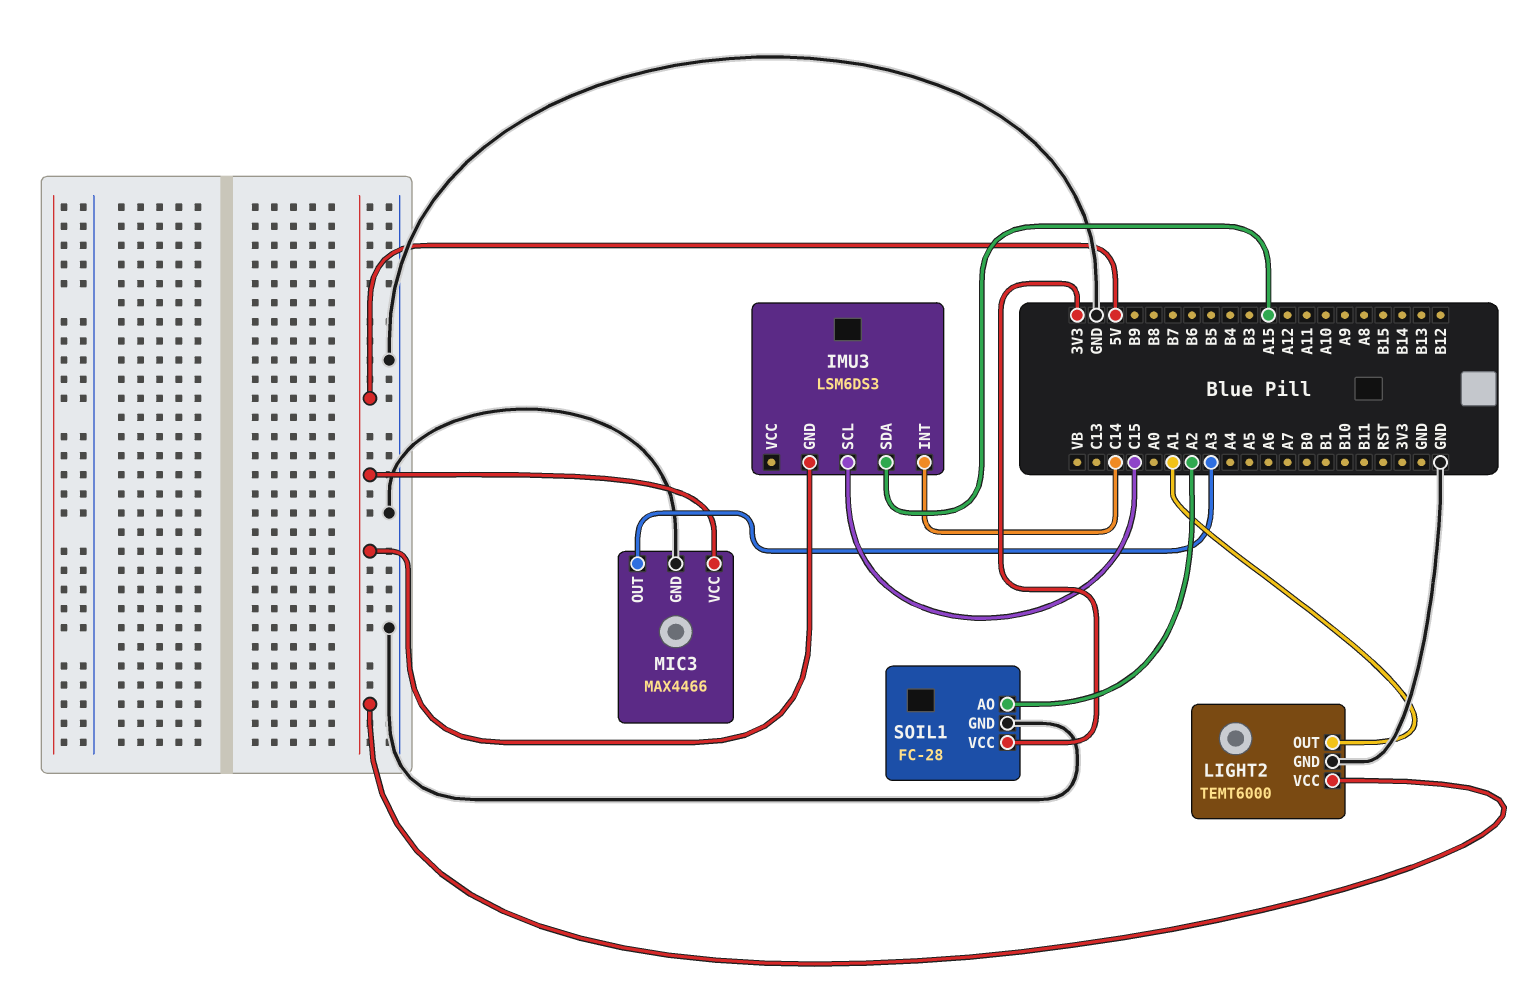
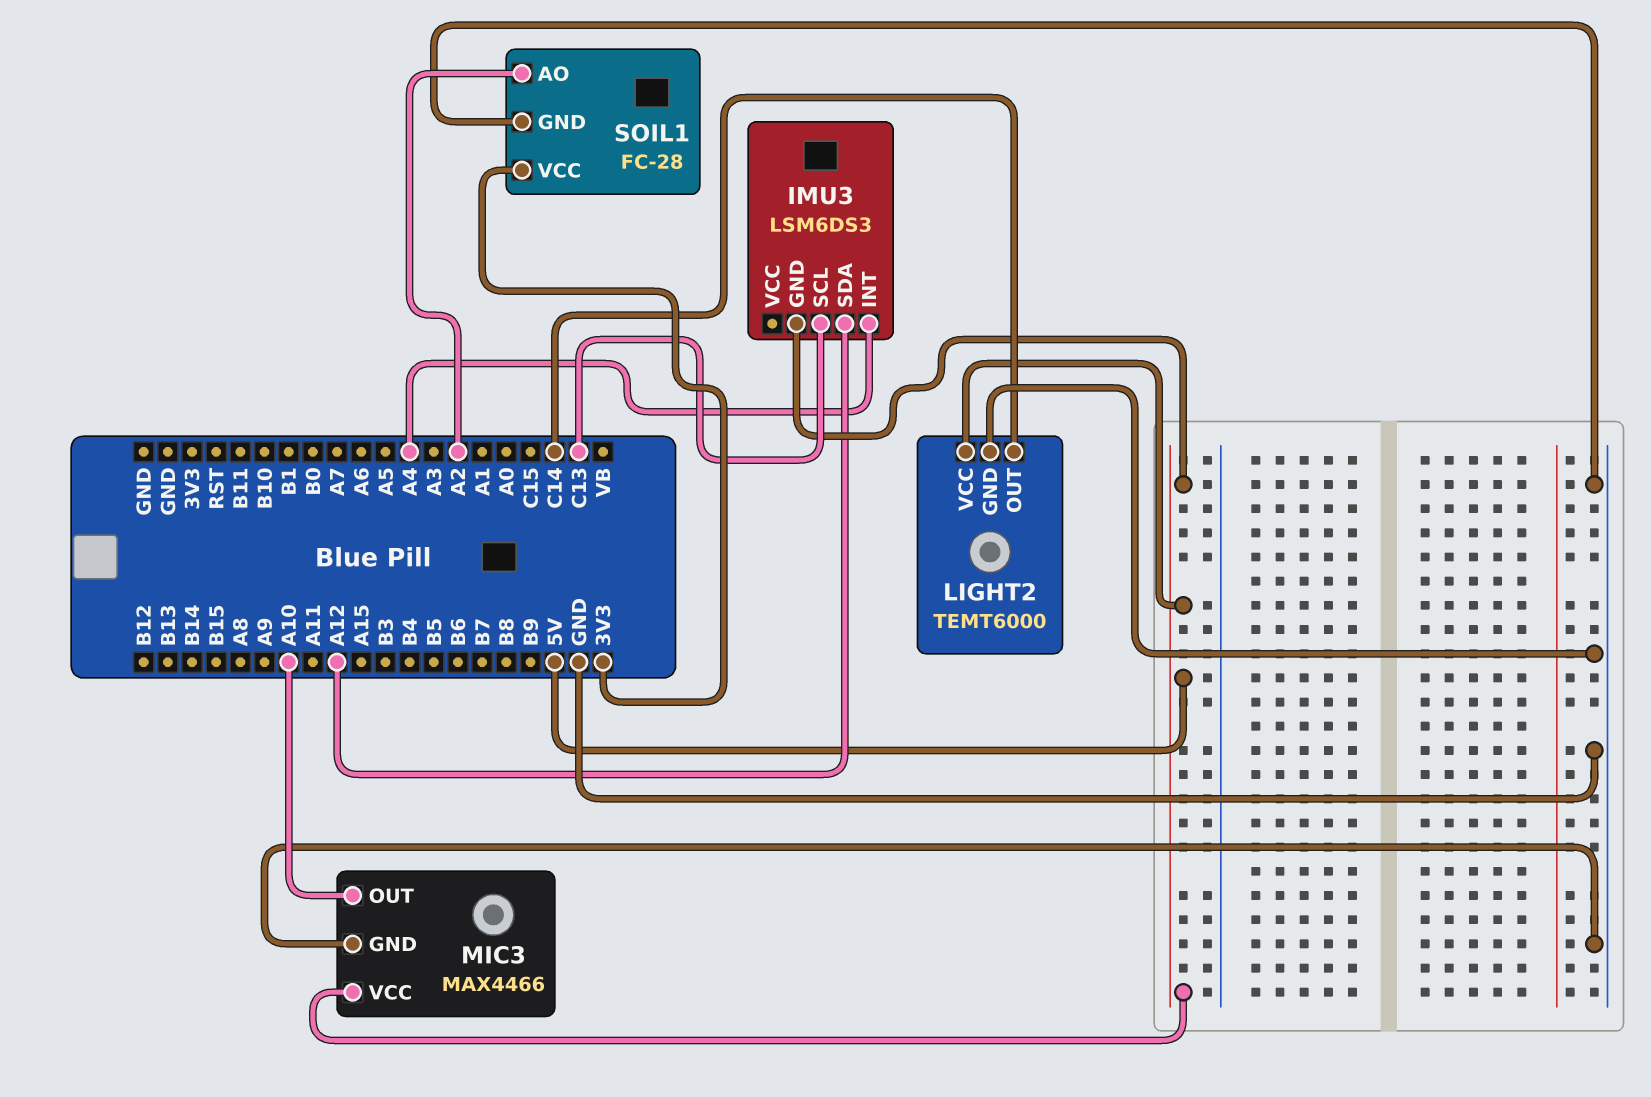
IMU3 pin INT: C14 -> A4
IMU3 pin SCL: C15 -> C13
IMU3 pin SDA: A15 -> A12
LIGHT2 pin OUT: A1 -> C14
MIC3 pin OUT: A3 -> A10

